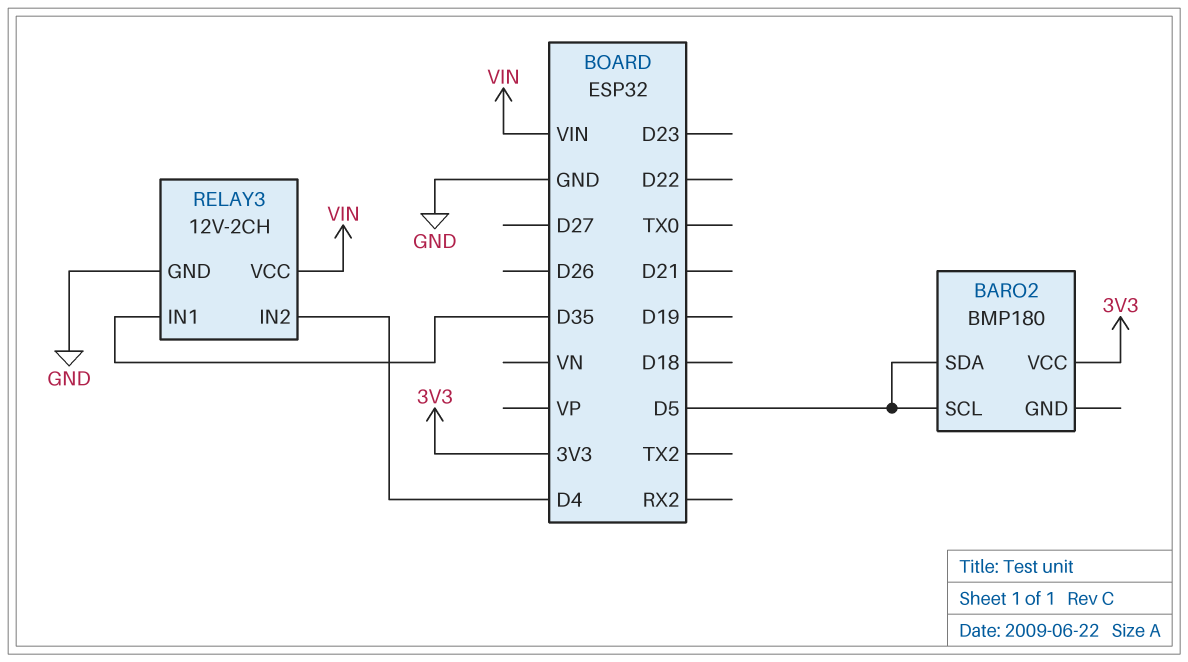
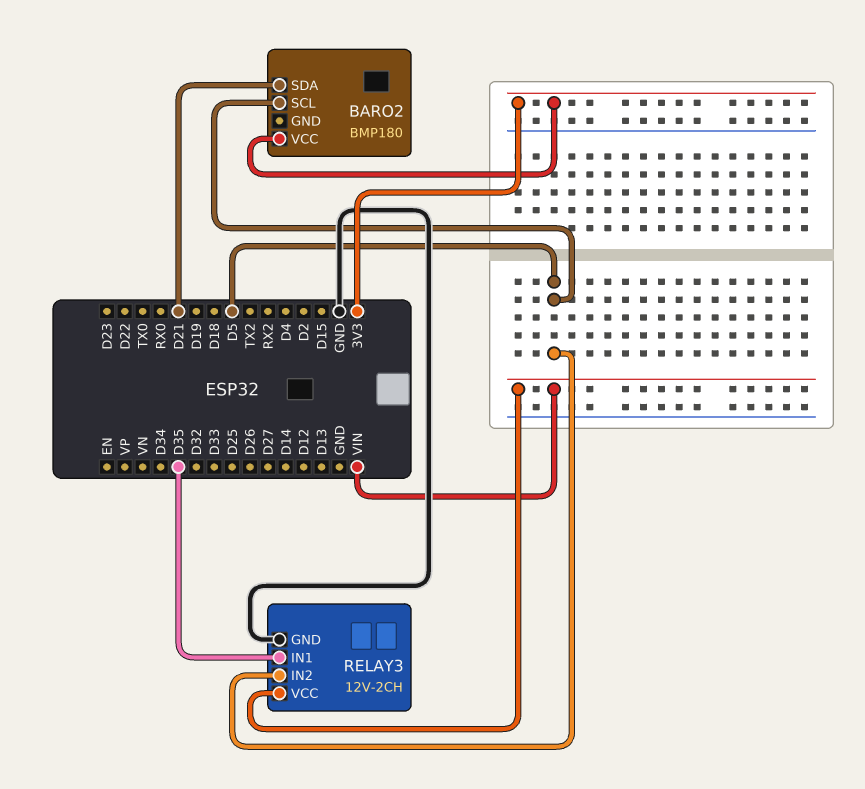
BARO2 pin SDA: D5 -> D21
RELAY3 pin IN2: D4 -> D5

